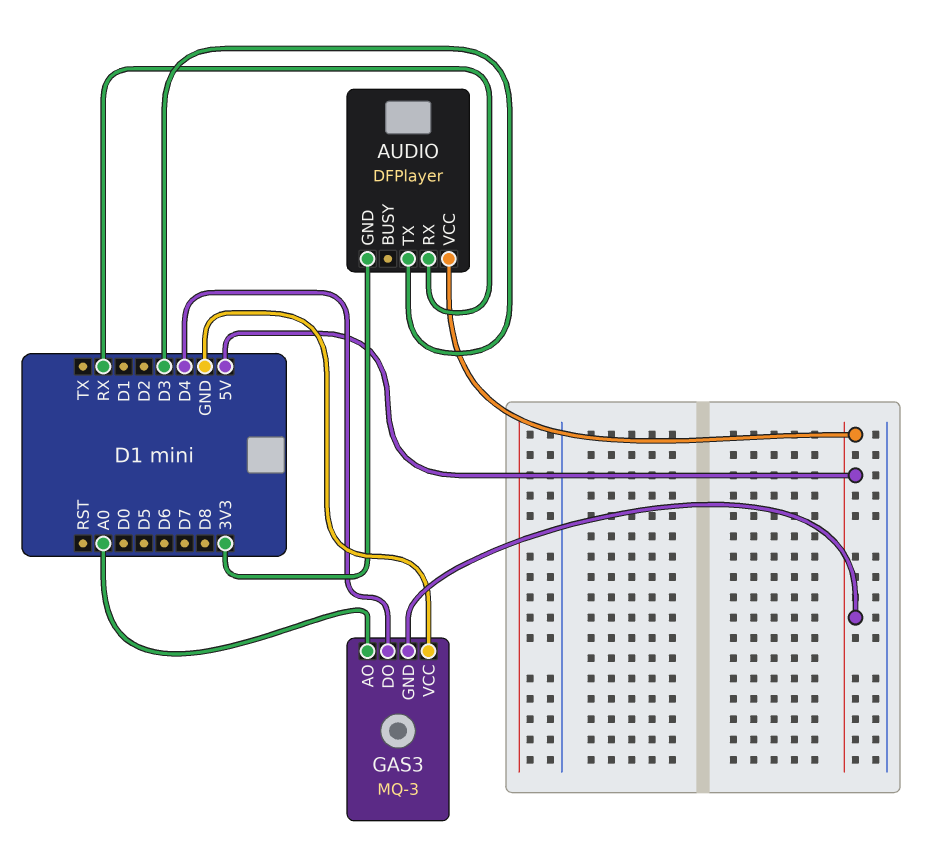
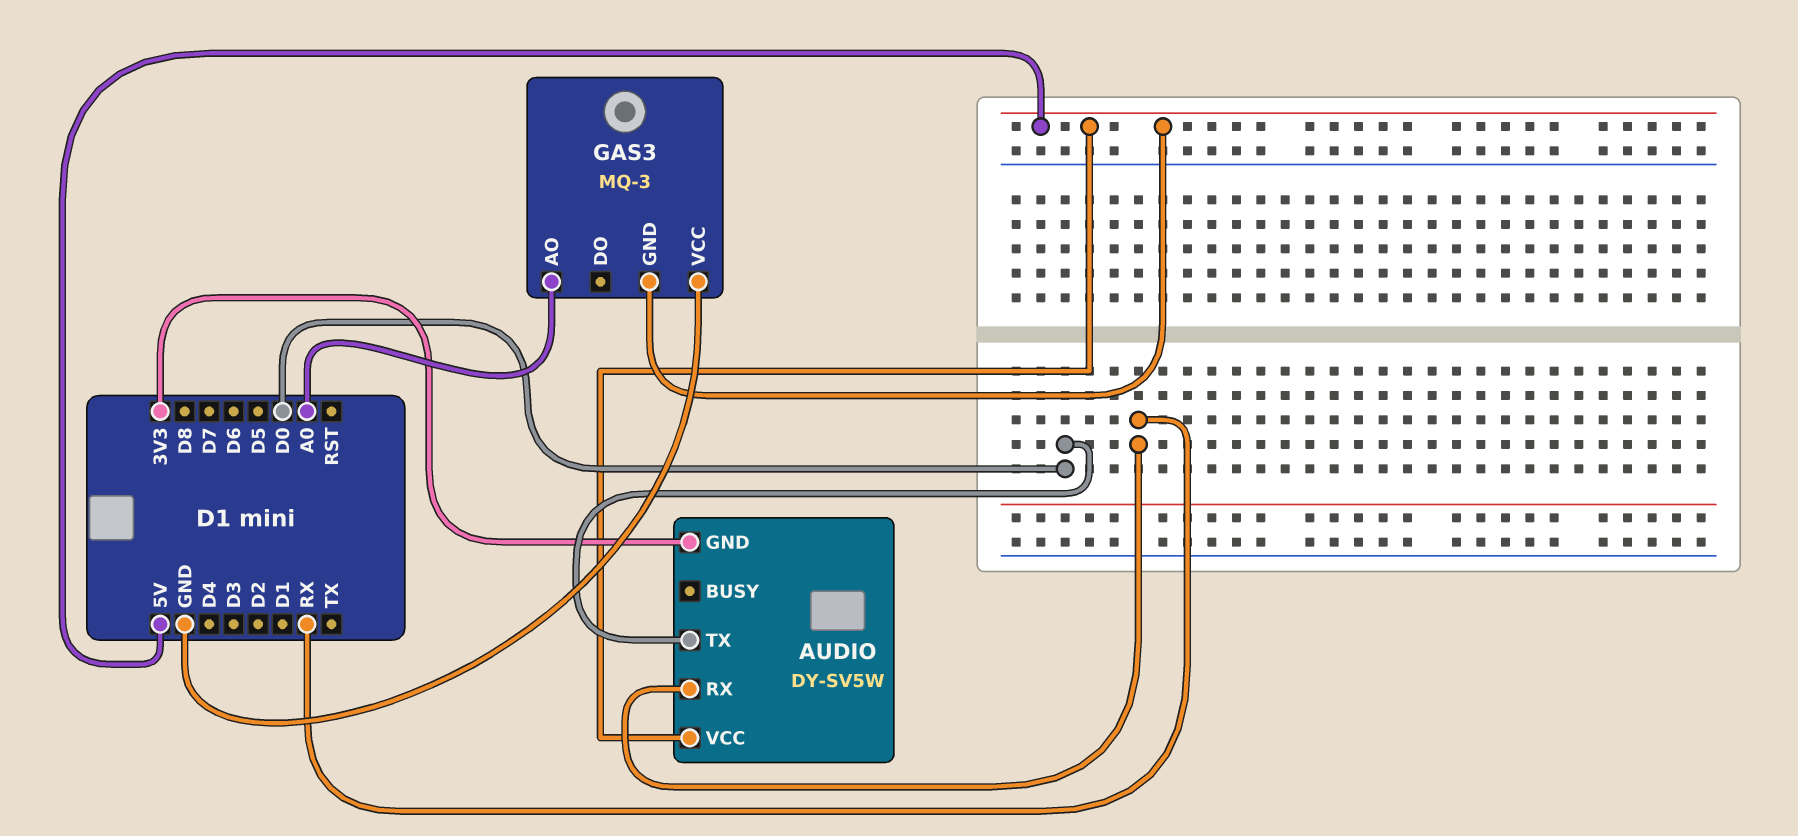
AUDIO: DFPlayer -> DY-SV5W
AUDIO pin TX: D3 -> D0
GAS3 pin DO: D4 -> none

